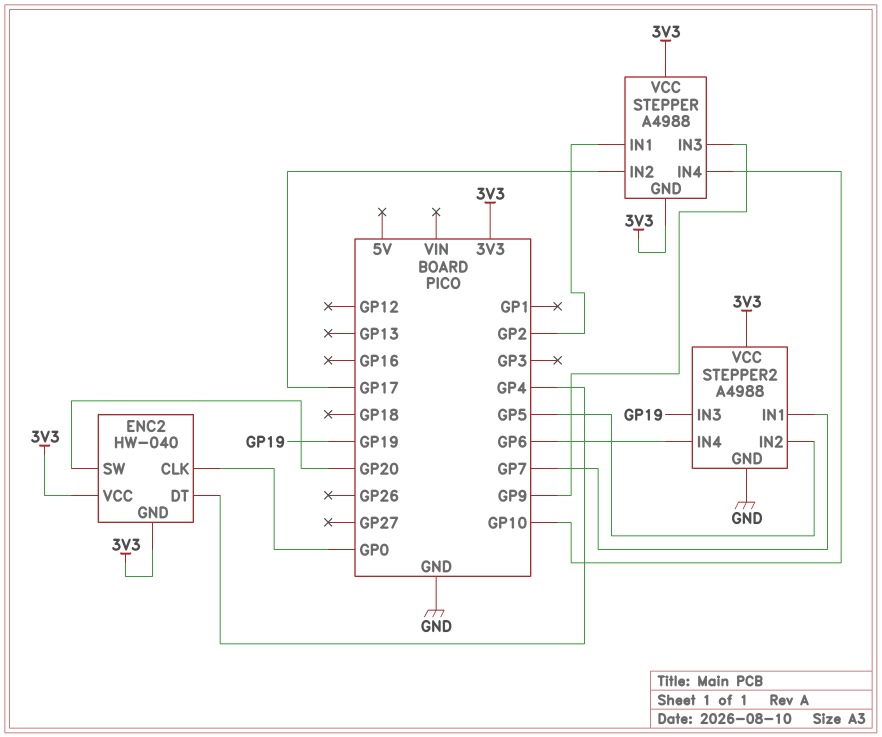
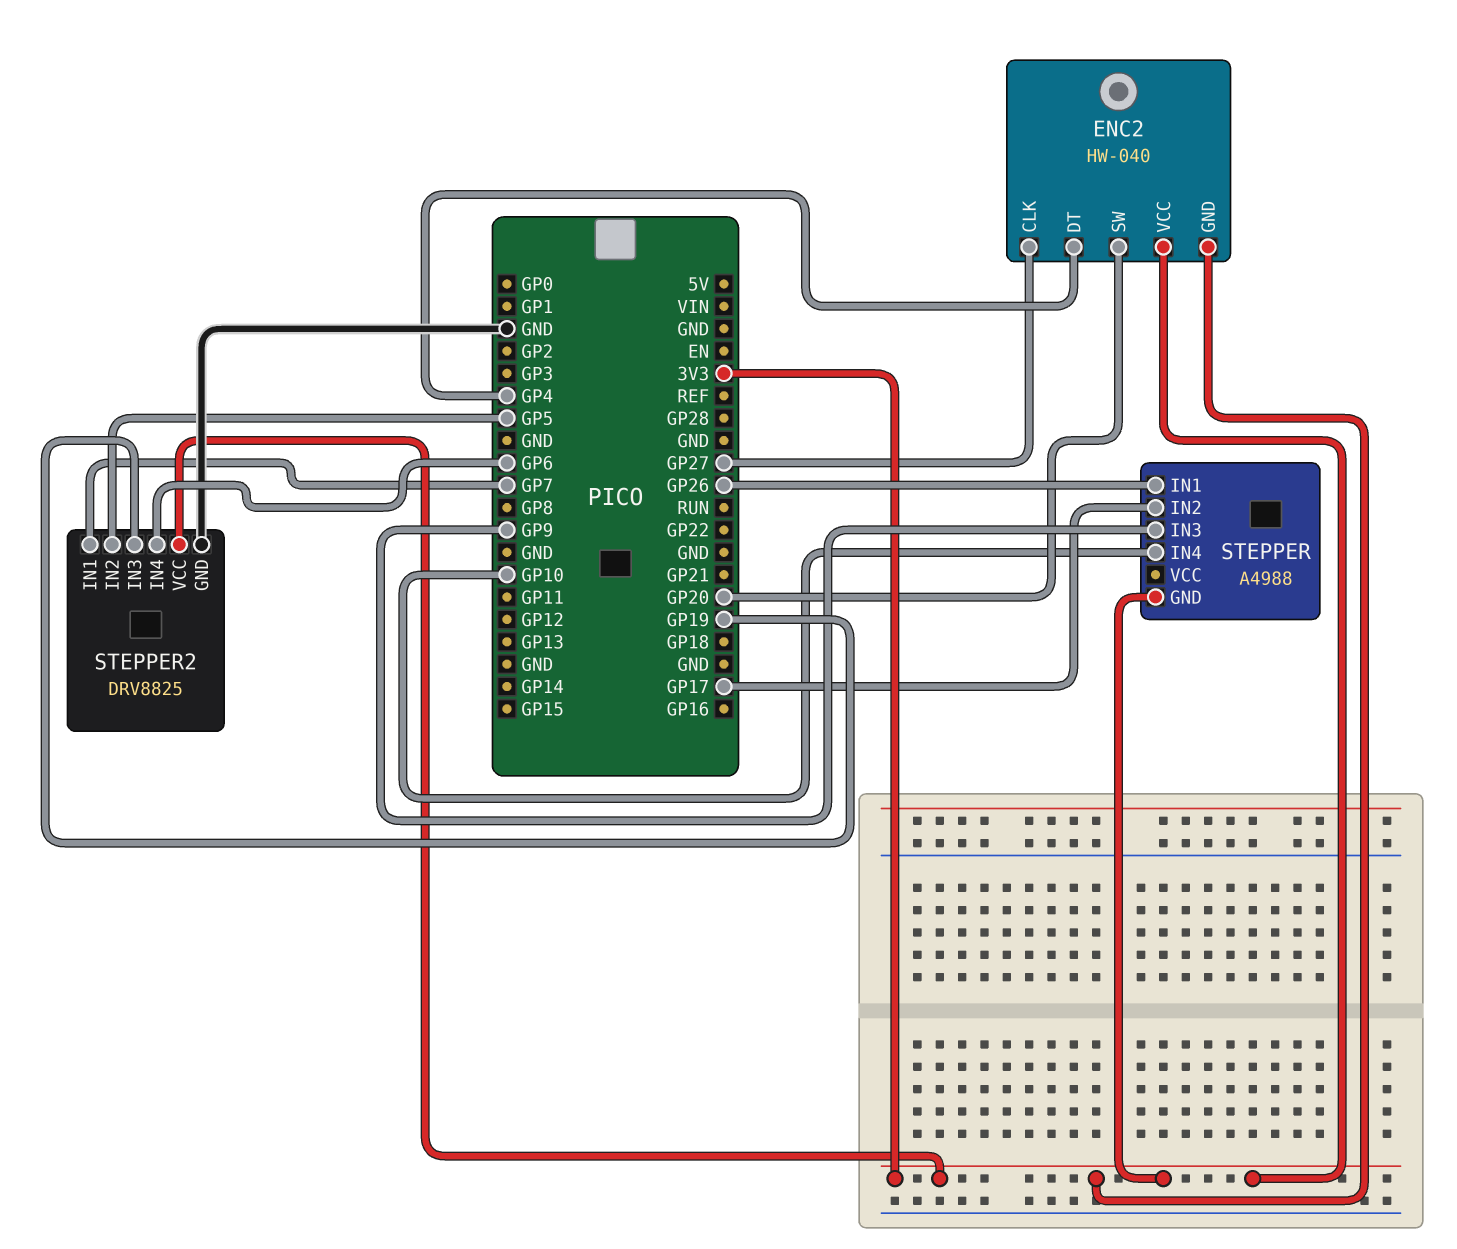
ENC2 pin CLK: GP0 -> GP27
STEPPER pin IN1: GP2 -> GP26
STEPPER pin VCC: 3V3 -> none
STEPPER2: A4988 -> DRV8825

